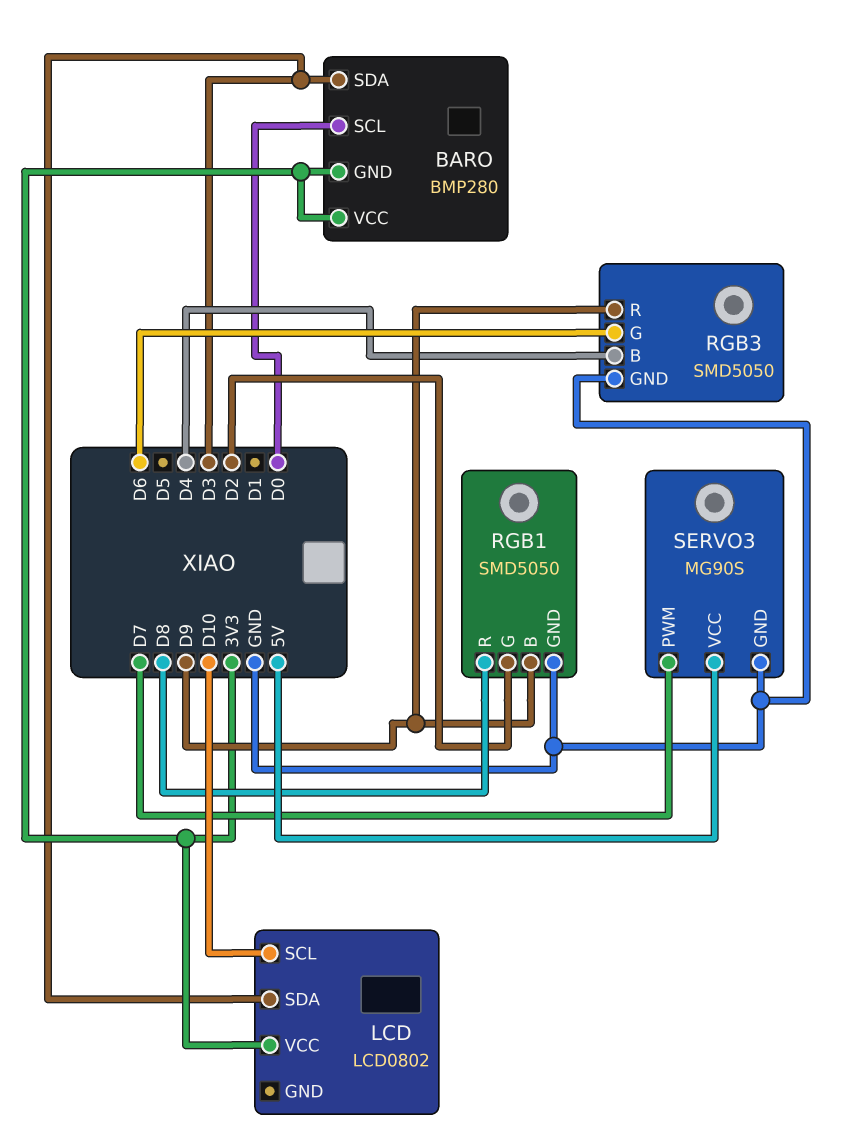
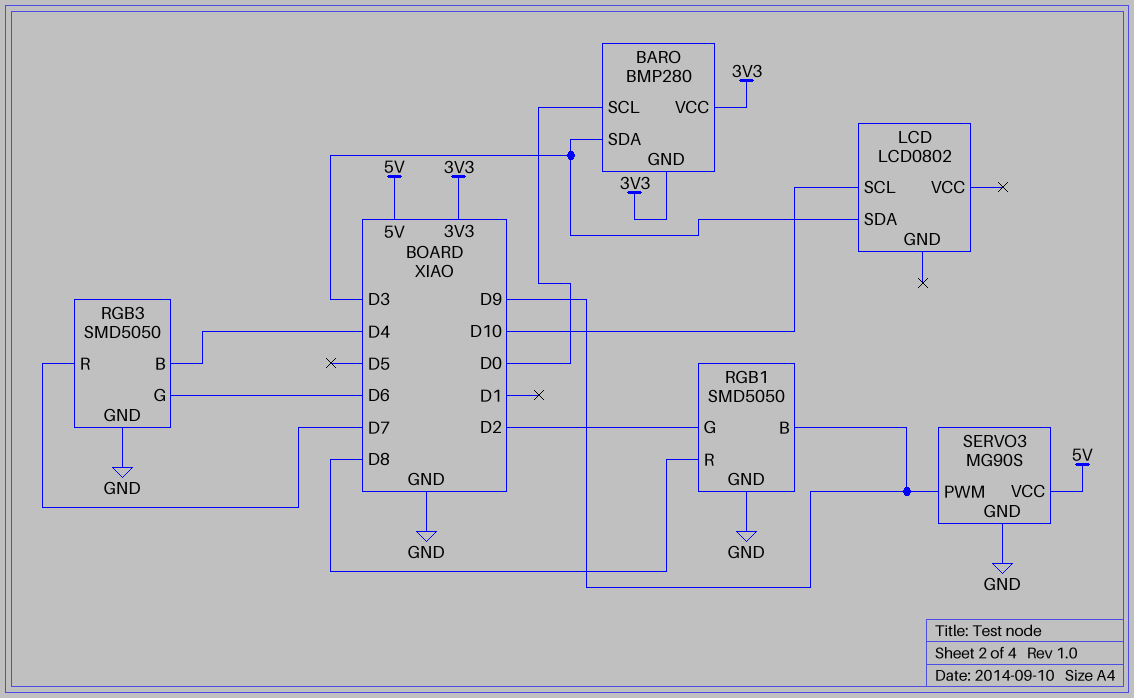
LCD pin VCC: 3V3 -> none
RGB3 pin R: D9 -> D7
SERVO3 pin PWM: D7 -> D9

